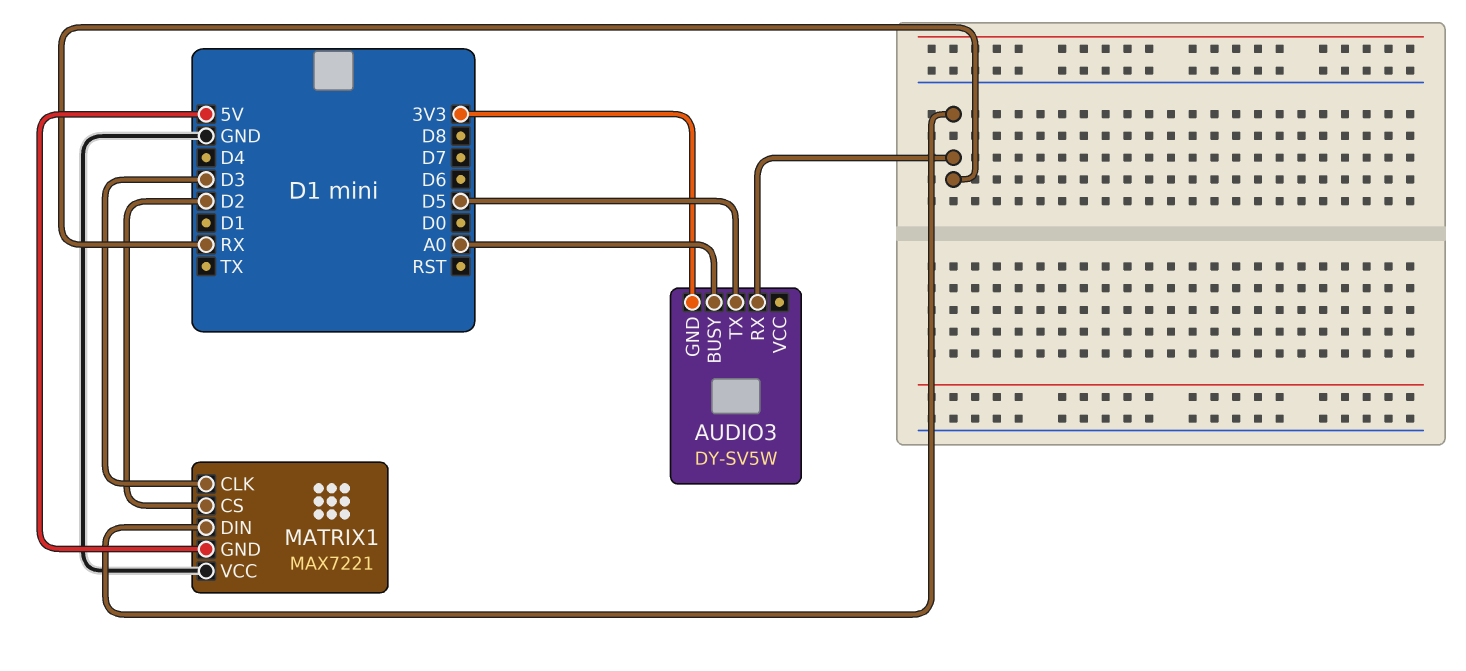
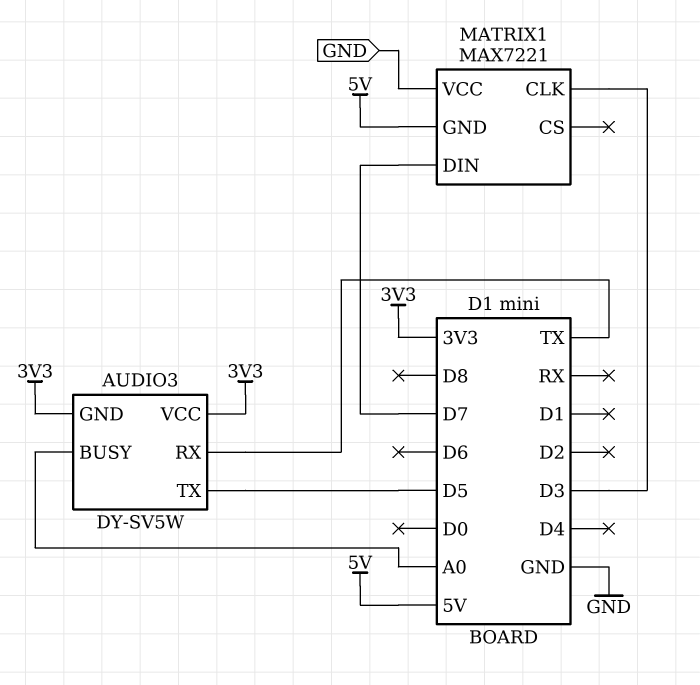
AUDIO3 pin RX: RX -> TX
AUDIO3 pin VCC: none -> 3V3
MATRIX1 pin CS: D2 -> none
MATRIX1 pin DIN: RX -> D7

